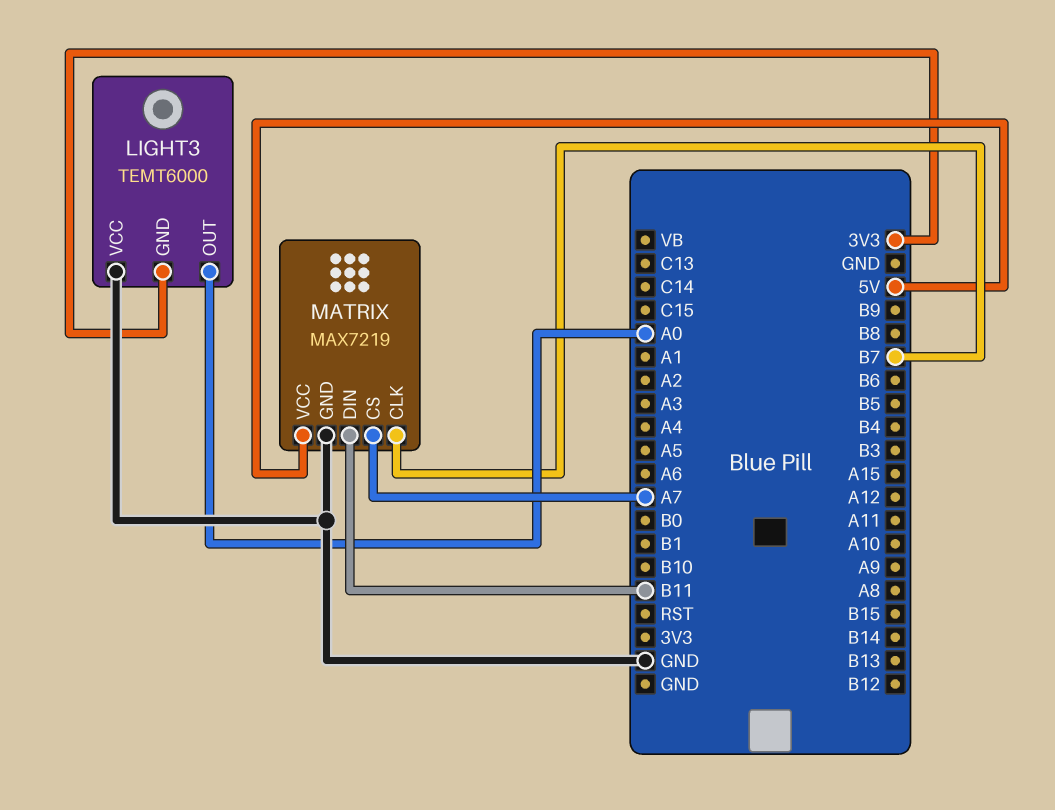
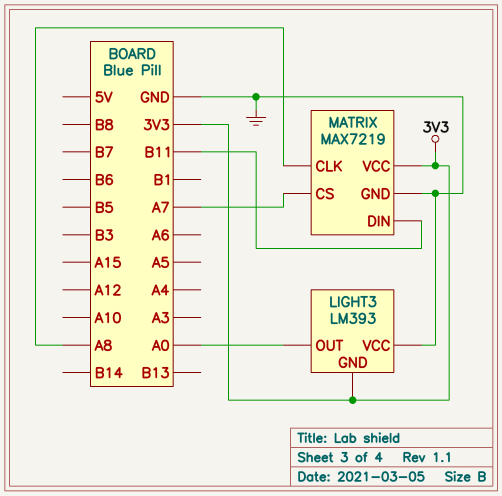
LIGHT3: TEMT6000 -> LM393
MATRIX pin CLK: B7 -> A8
MATRIX pin VCC: 5V -> 3V3

